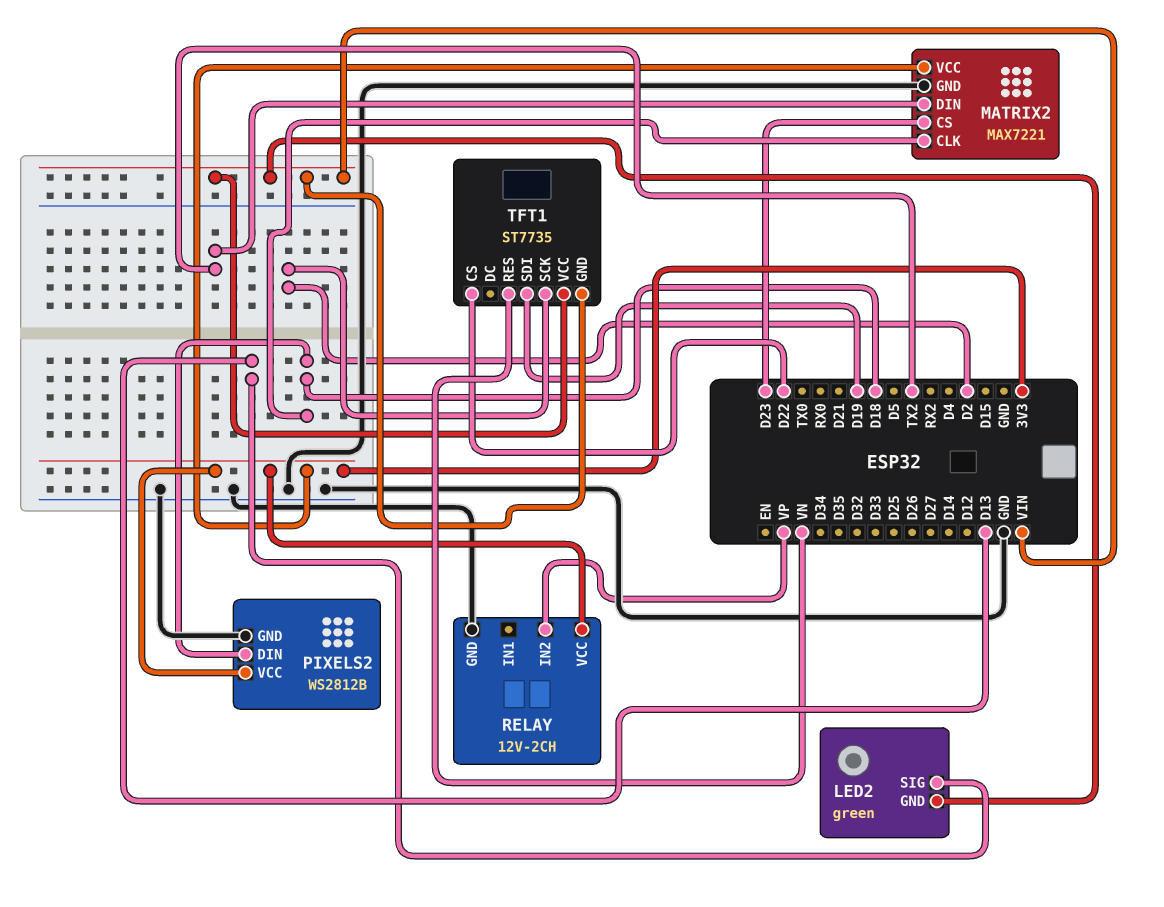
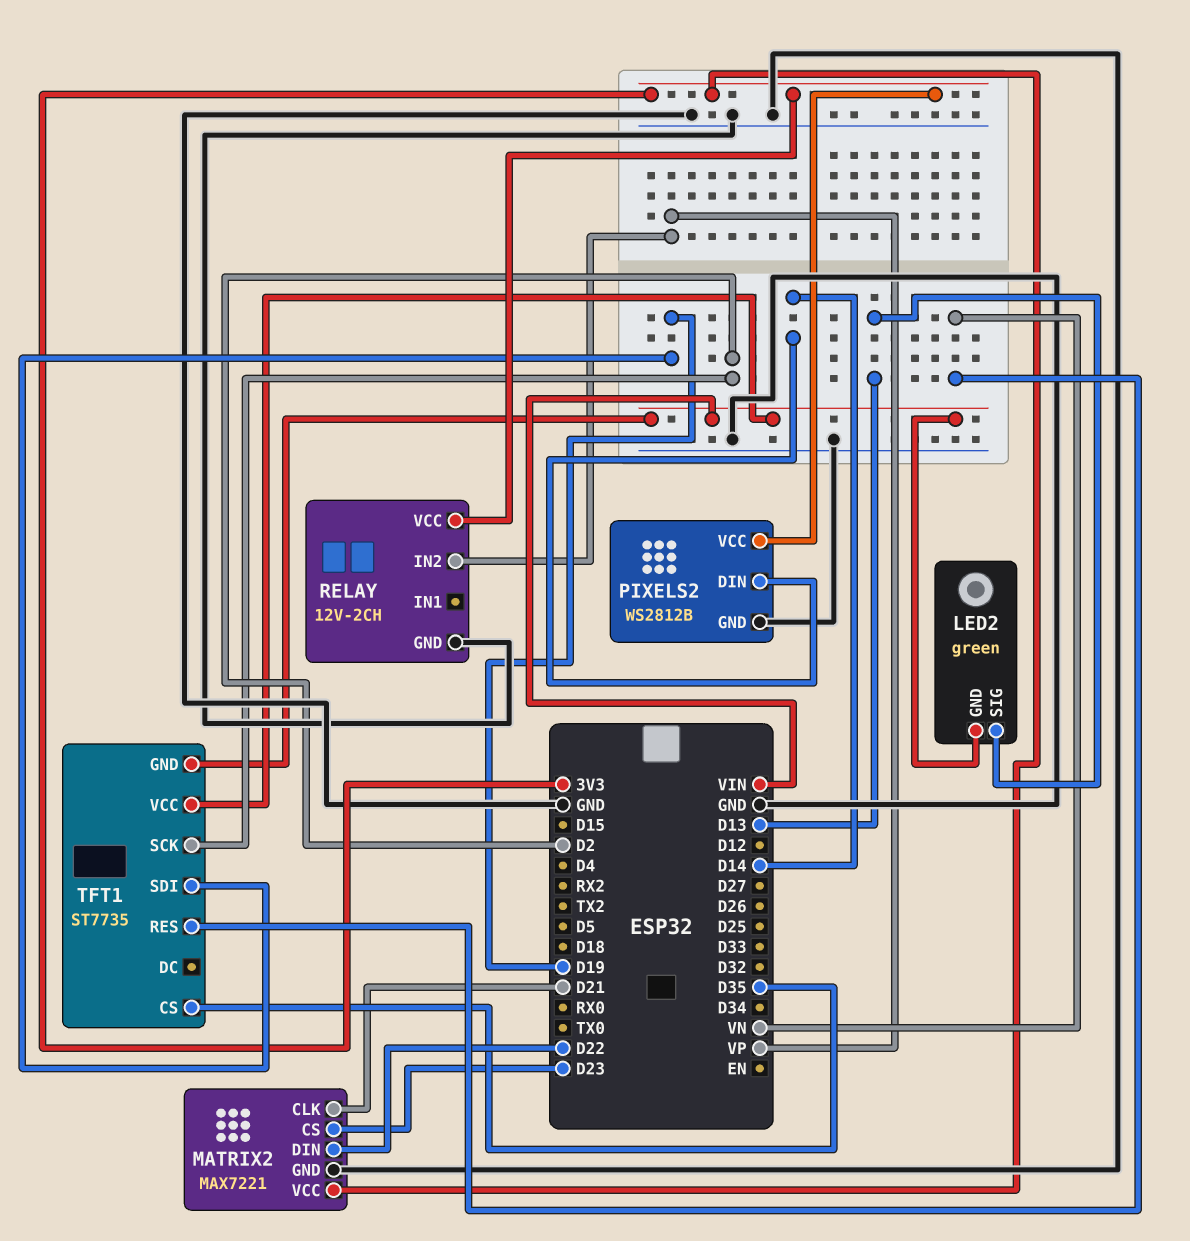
MATRIX2 pin CLK: D18 -> D21
MATRIX2 pin DIN: TX2 -> D22
PIXELS2 pin DIN: D18 -> D14
TFT1 pin CS: D22 -> D35

